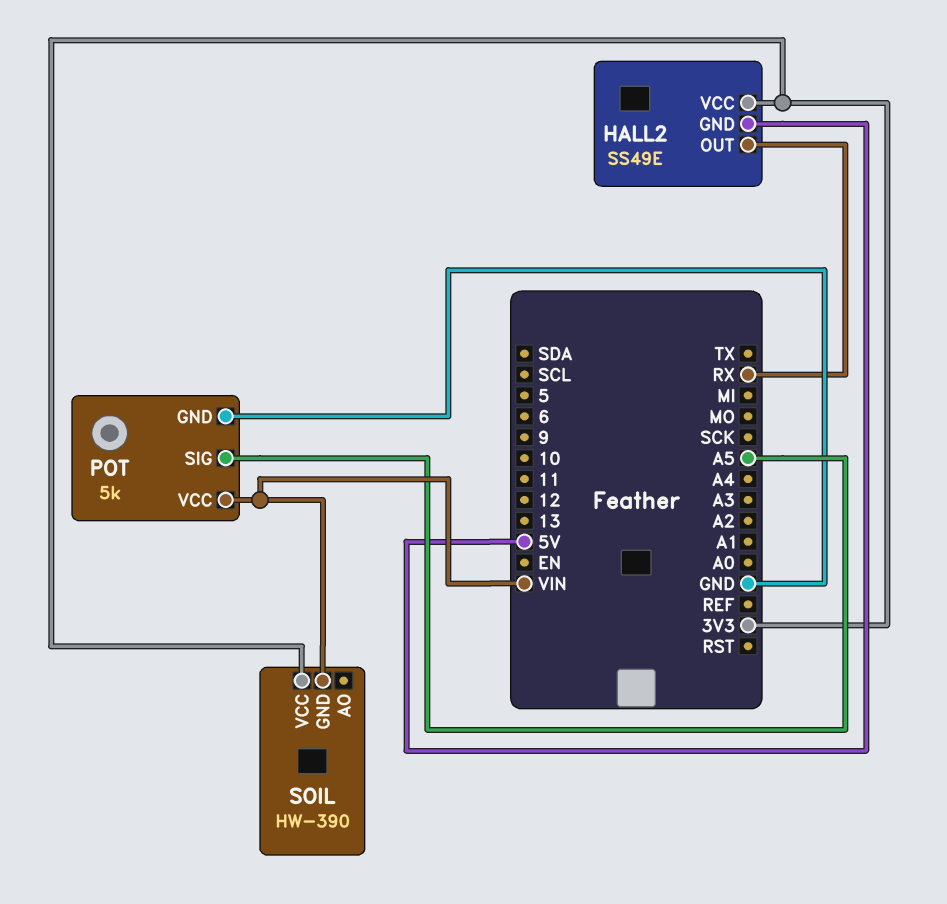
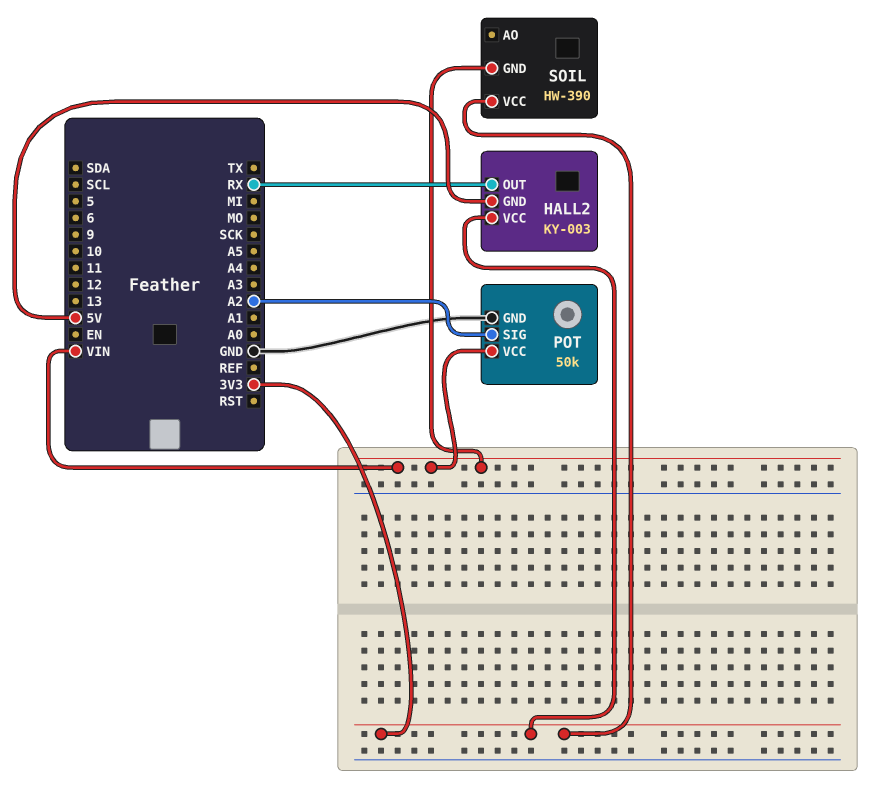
HALL2: SS49E -> KY-003
POT: 5k -> 50k
POT pin SIG: A5 -> A2

